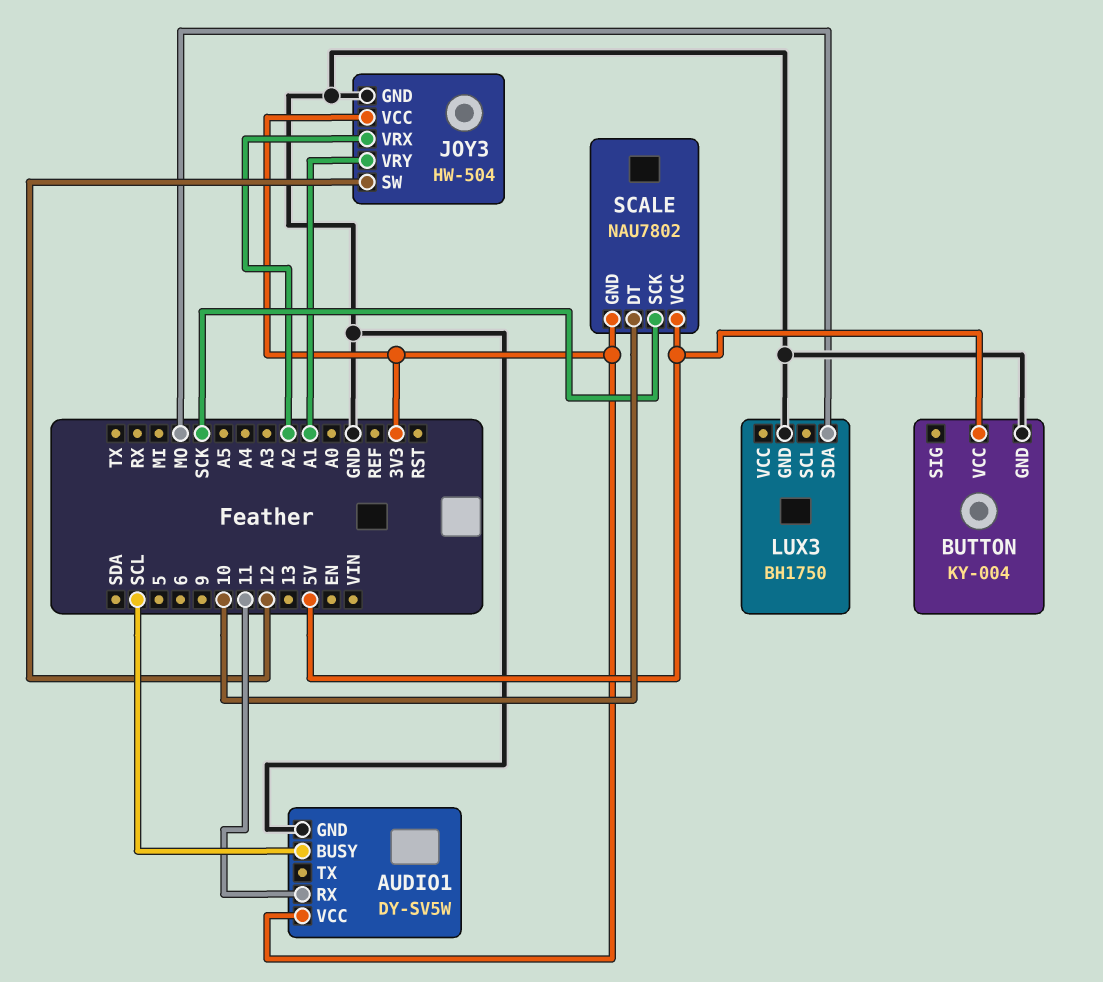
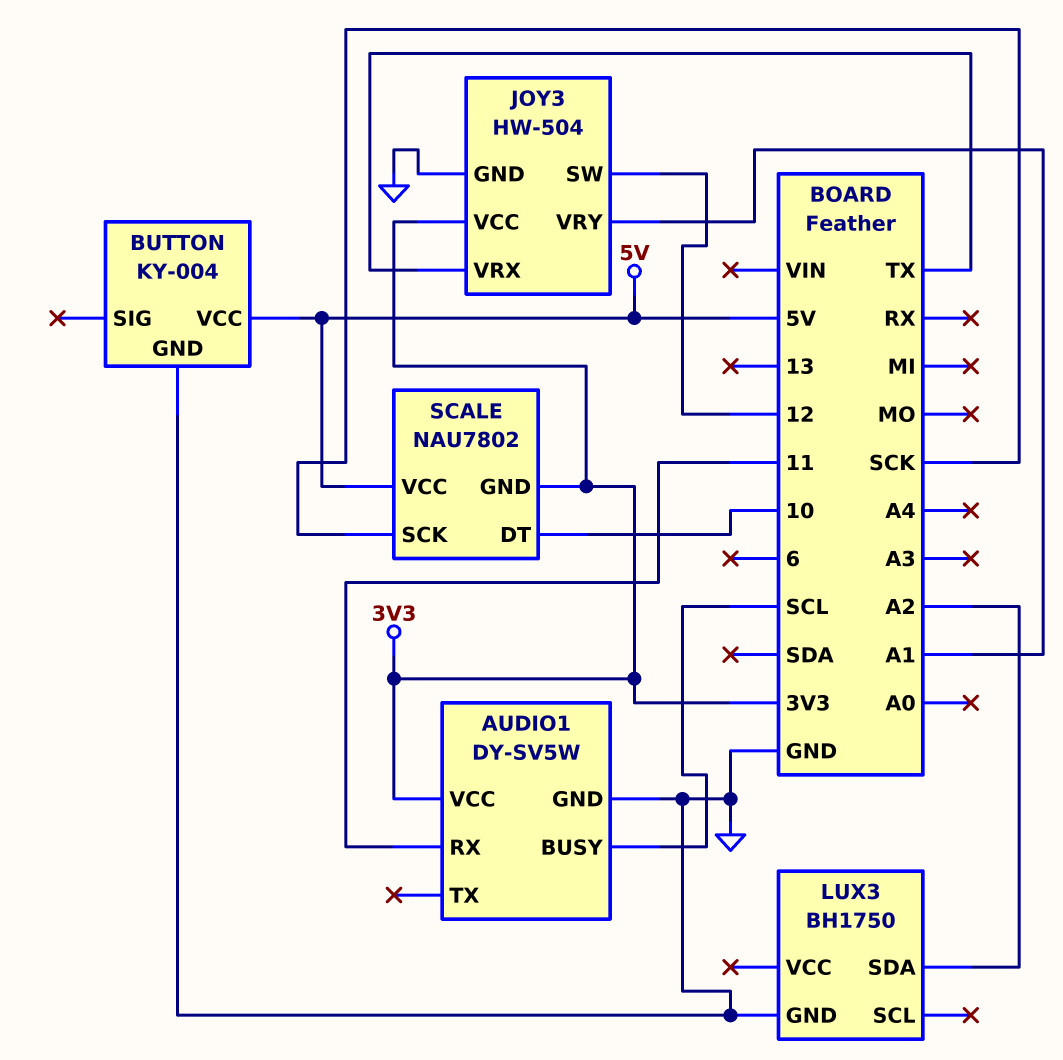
JOY3 pin VRX: A2 -> TX
LUX3 pin SDA: MO -> A2

